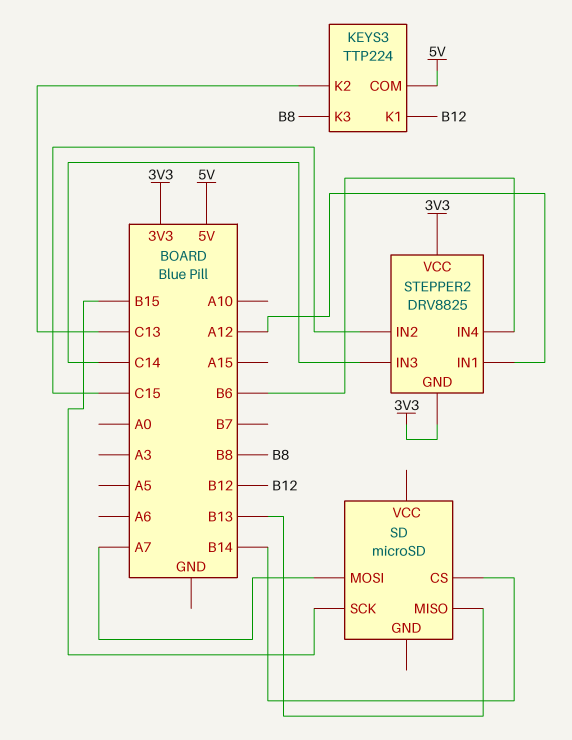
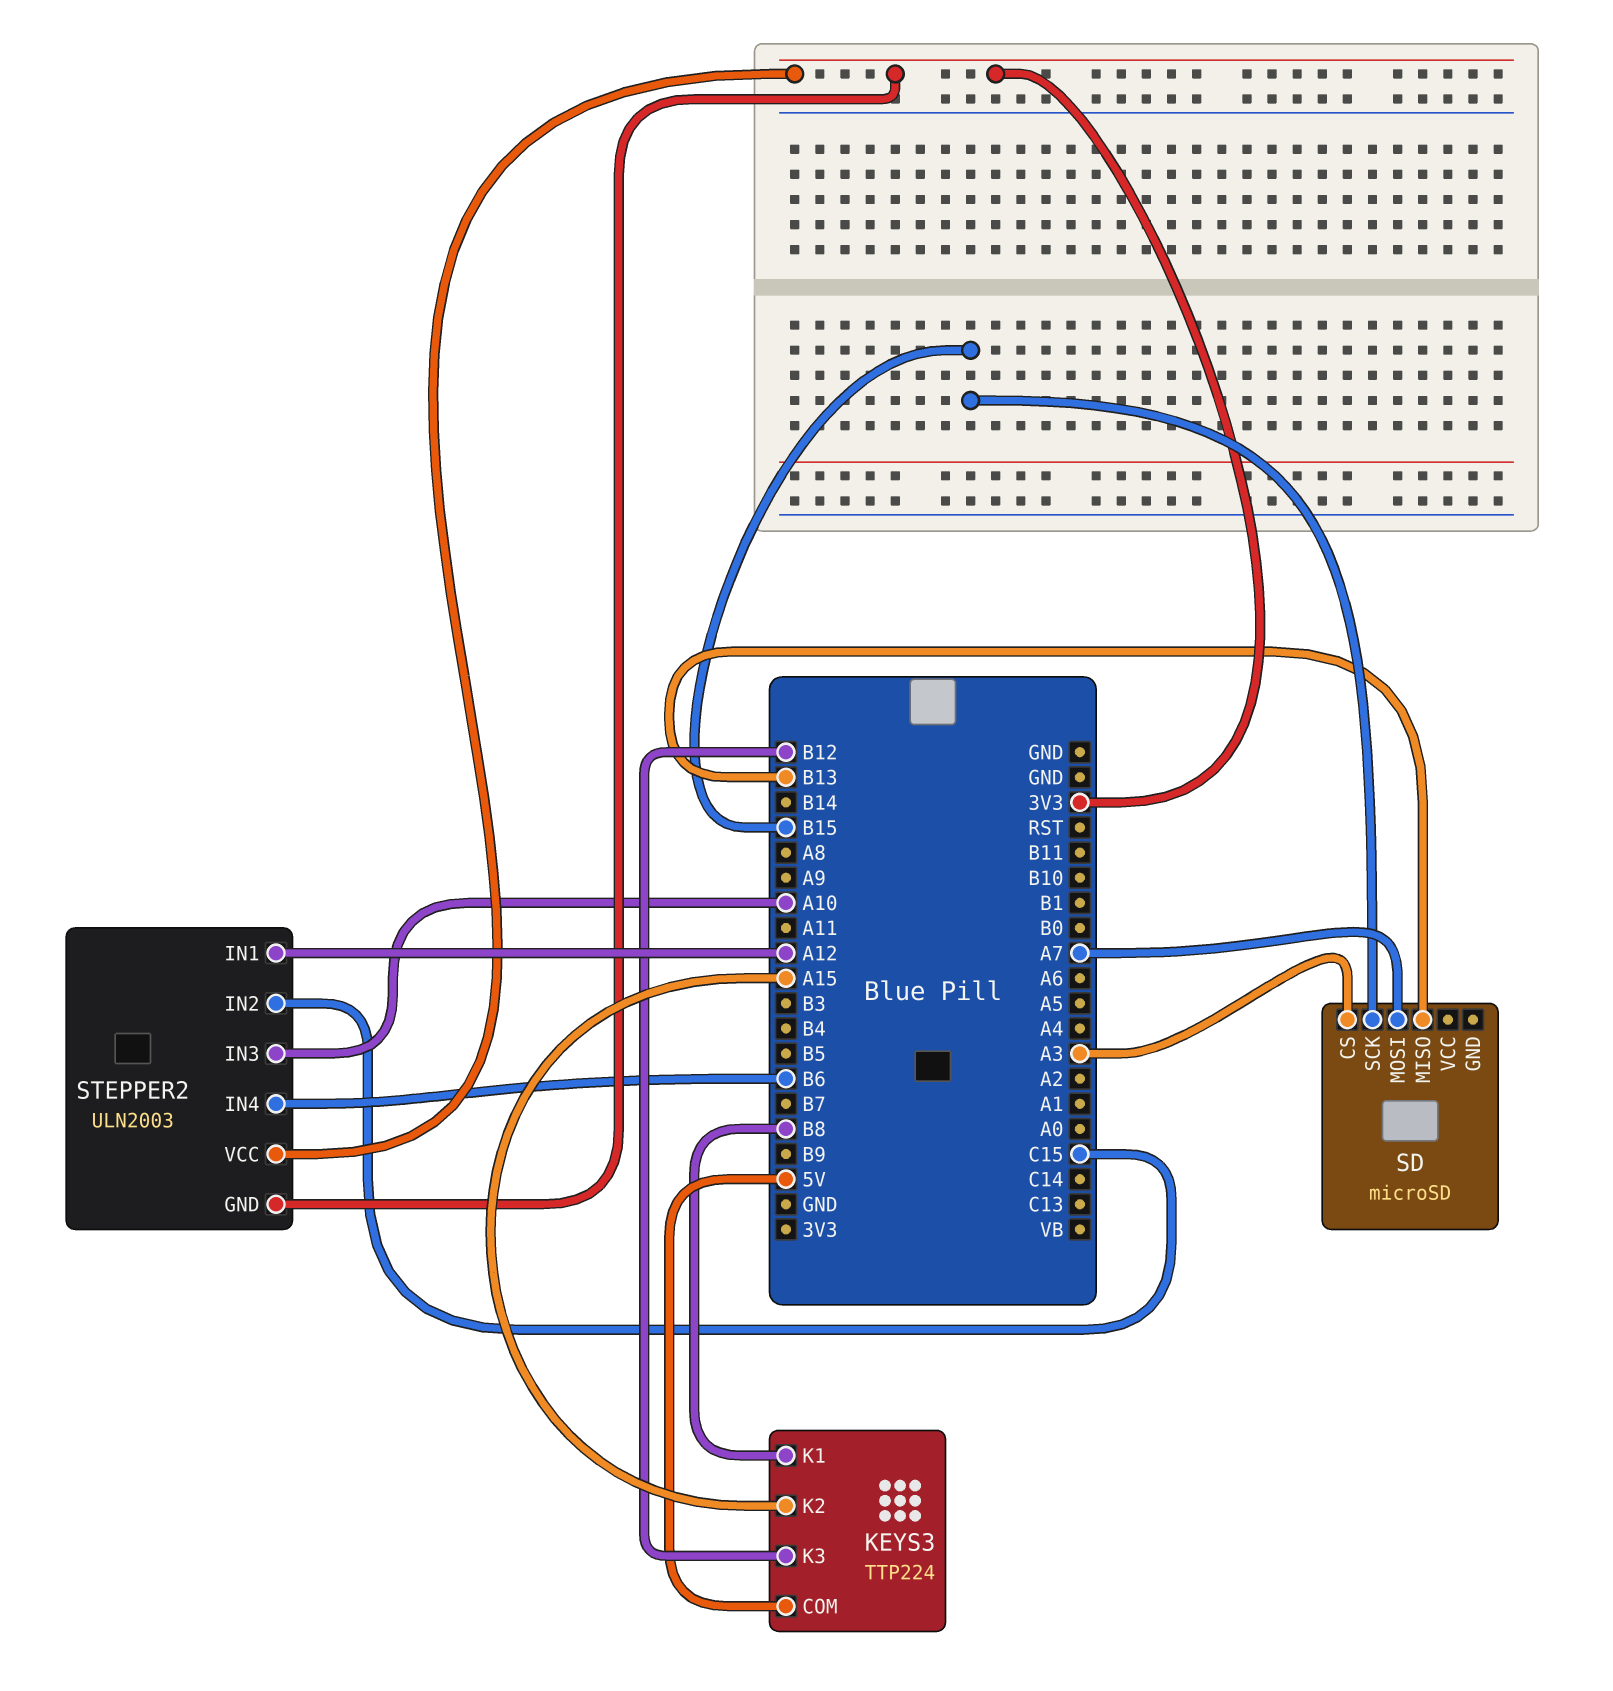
KEYS3 pin K1: B12 -> B8
KEYS3 pin K2: C13 -> A15
KEYS3 pin K3: B8 -> B12
SD pin CS: B14 -> A3
STEPPER2: DRV8825 -> ULN2003
STEPPER2 pin IN3: C14 -> A10

